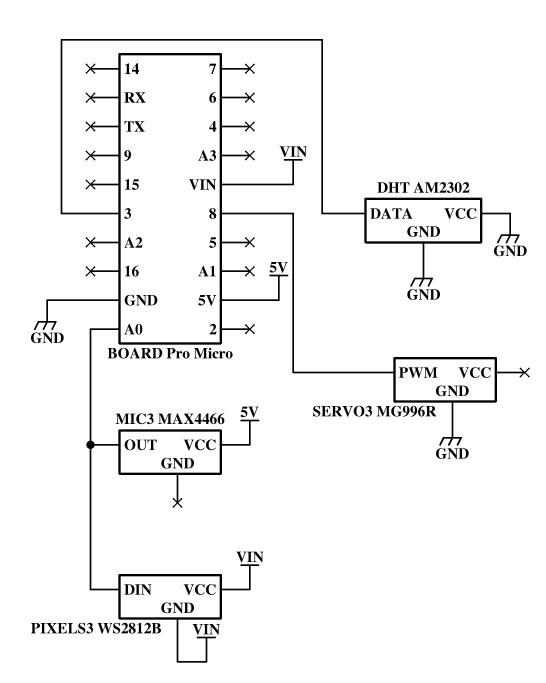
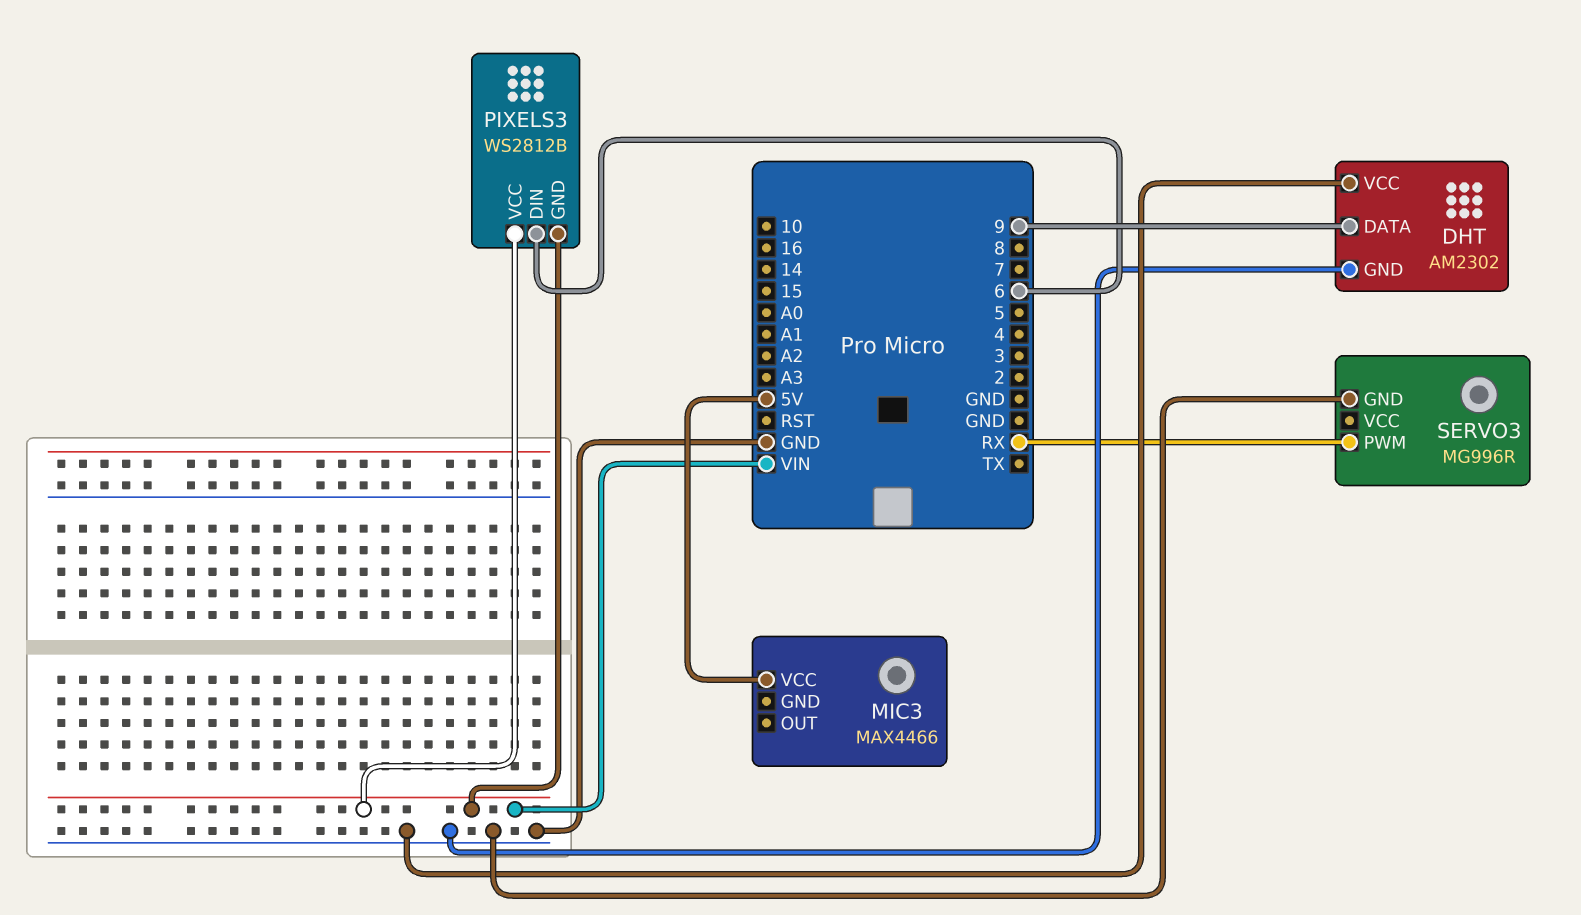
DHT pin DATA: 3 -> 9
MIC3 pin OUT: A0 -> none
PIXELS3 pin DIN: A0 -> 6
SERVO3 pin PWM: 8 -> RX

